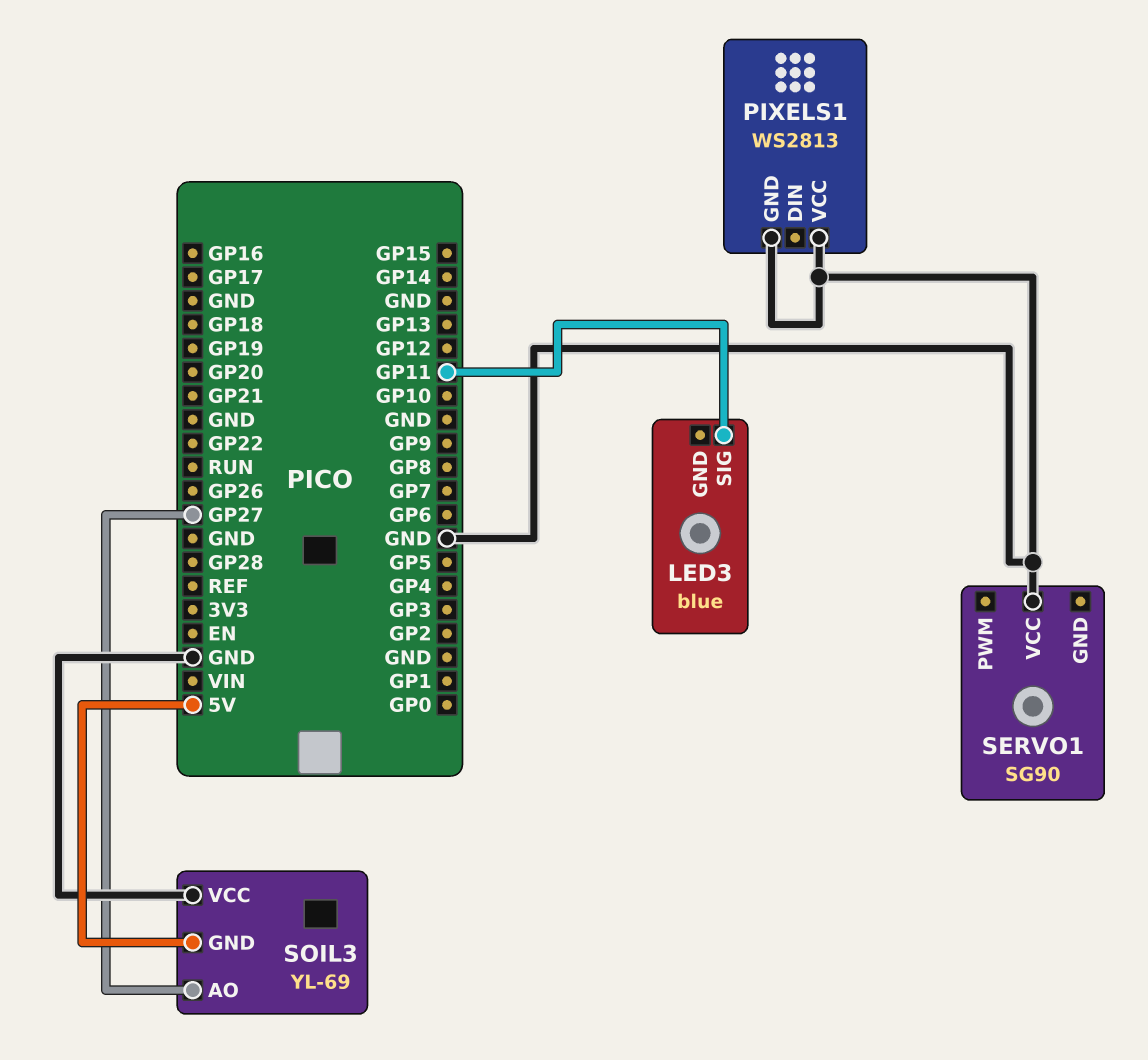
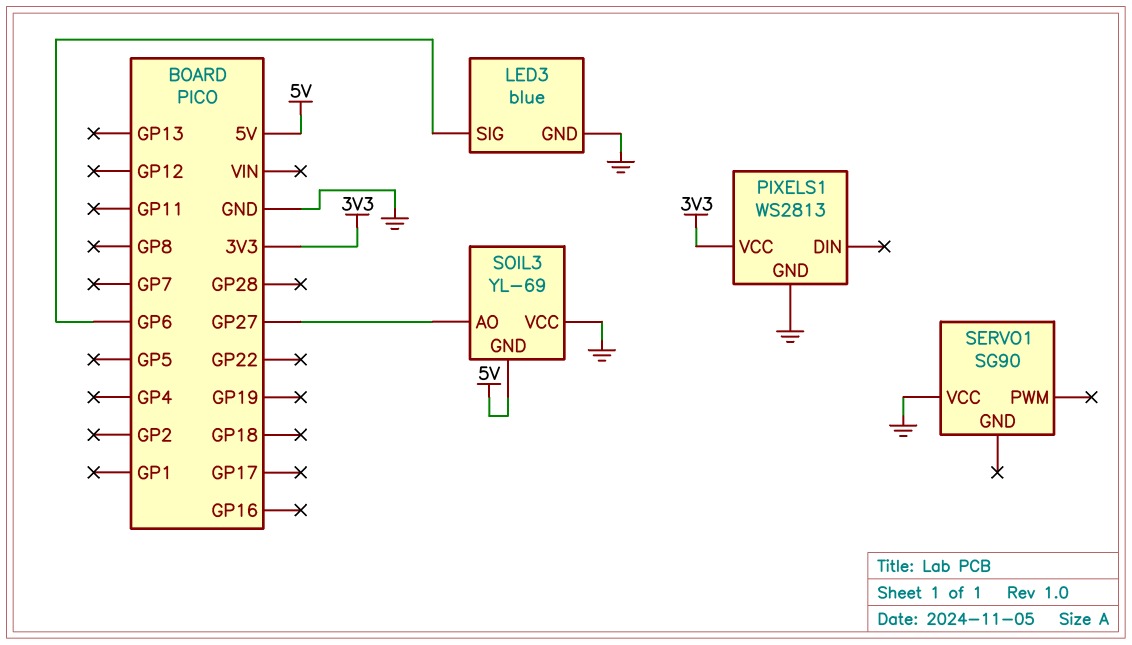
LED3 pin GND: none -> GND
LED3 pin SIG: GP11 -> GP6
PIXELS1 pin VCC: GND -> 3V3

